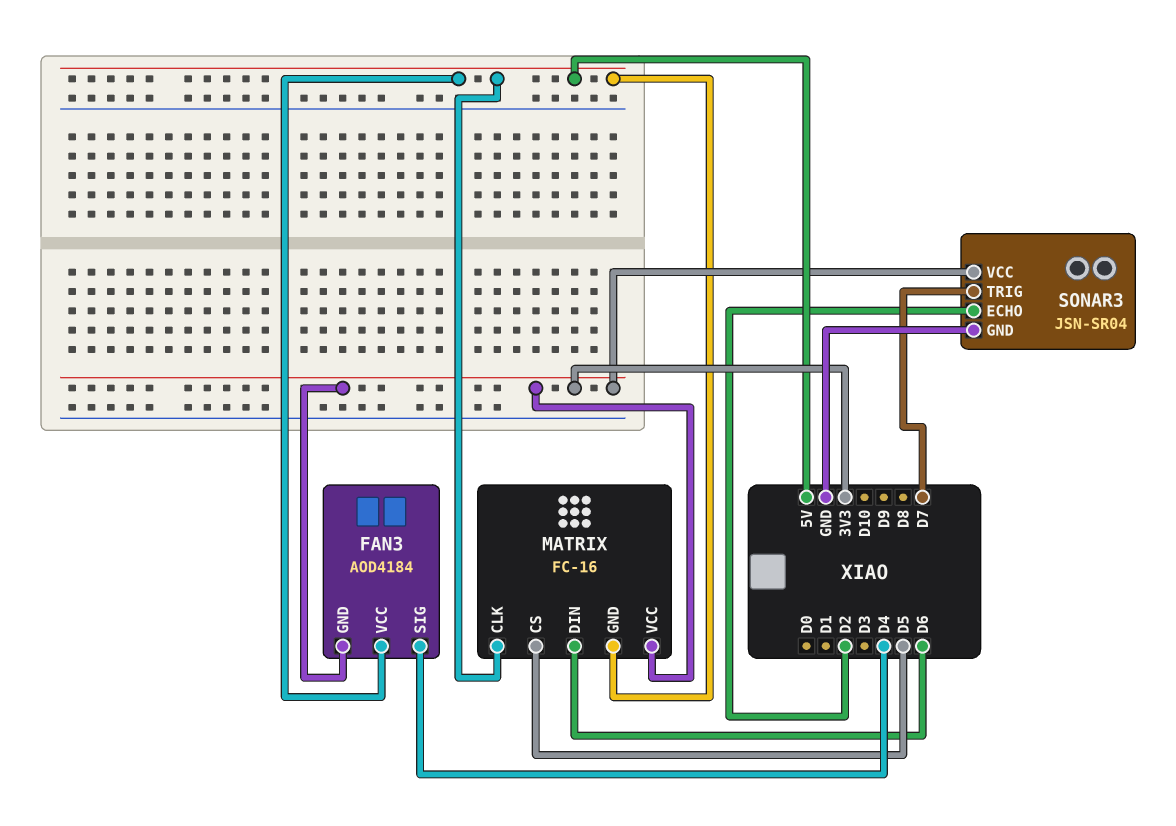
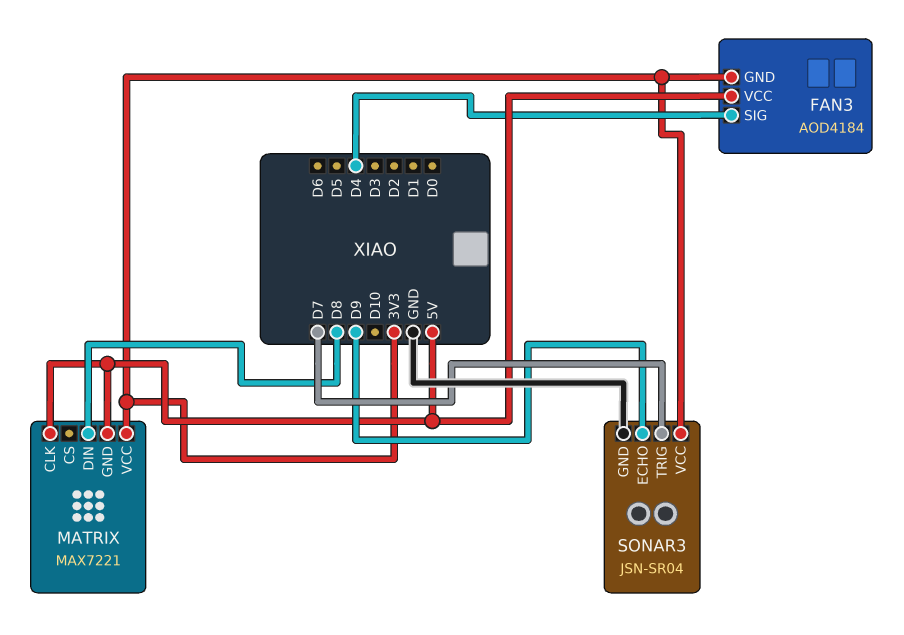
MATRIX: FC-16 -> MAX7221
MATRIX pin CS: D5 -> none
MATRIX pin DIN: D6 -> D8
SONAR3 pin ECHO: D2 -> D9

